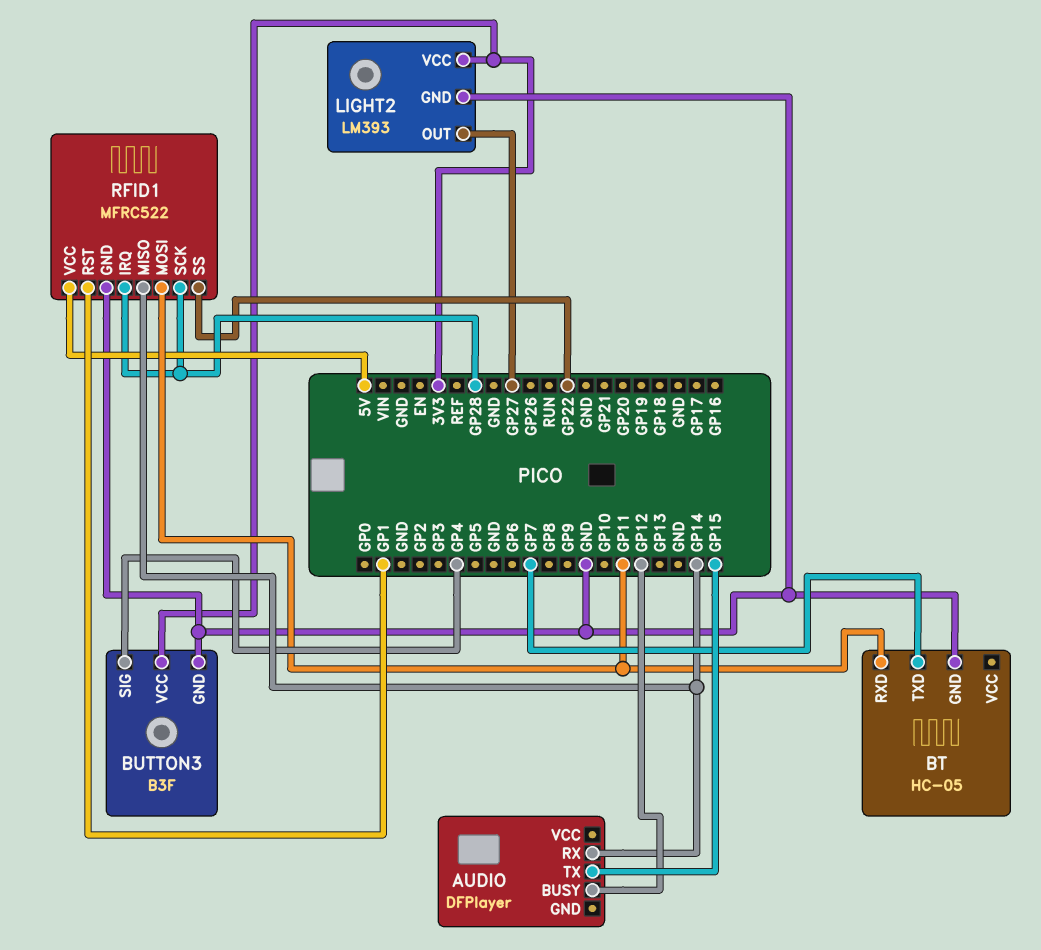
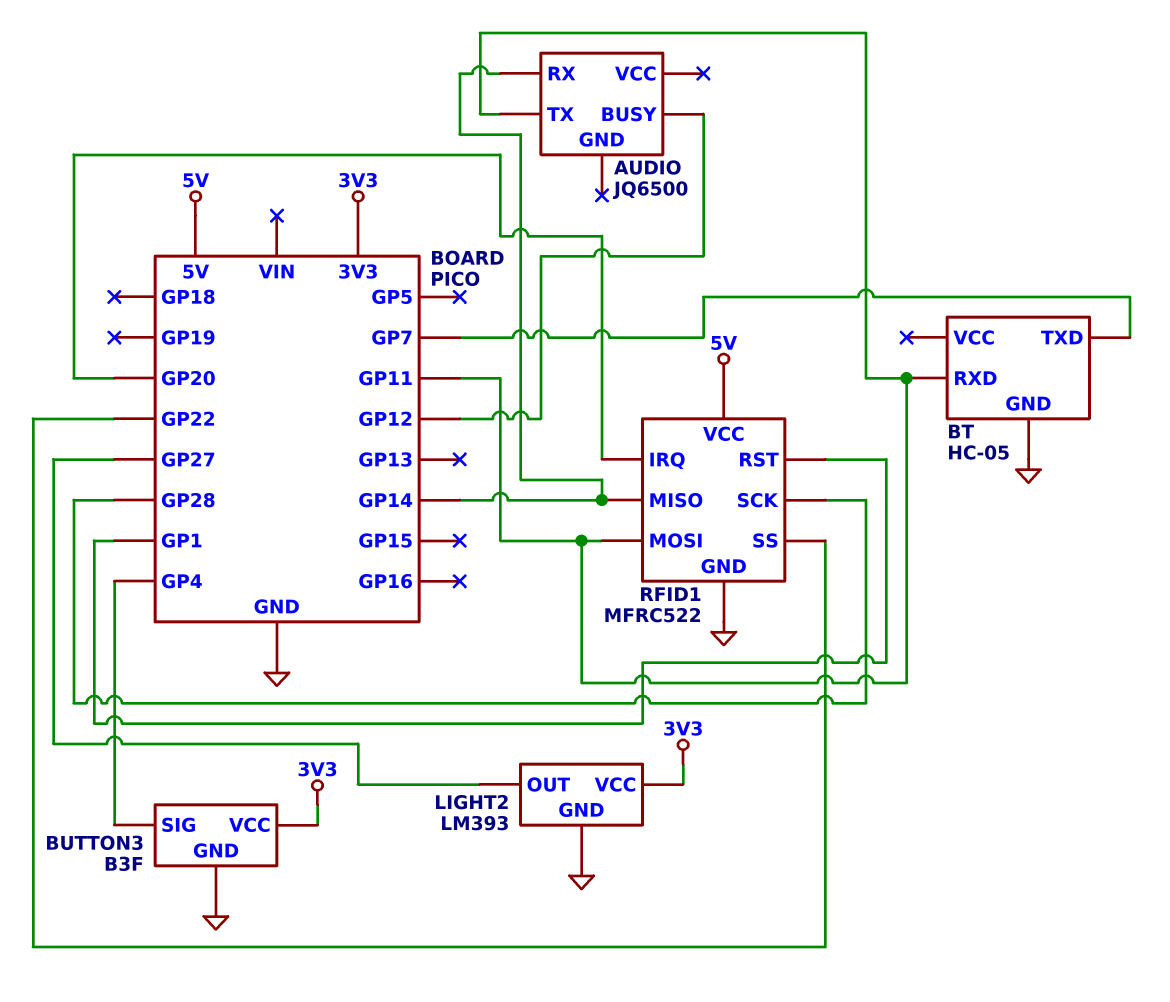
AUDIO: DFPlayer -> JQ6500
AUDIO pin TX: GP15 -> GP11
RFID1 pin IRQ: GP28 -> GP20

